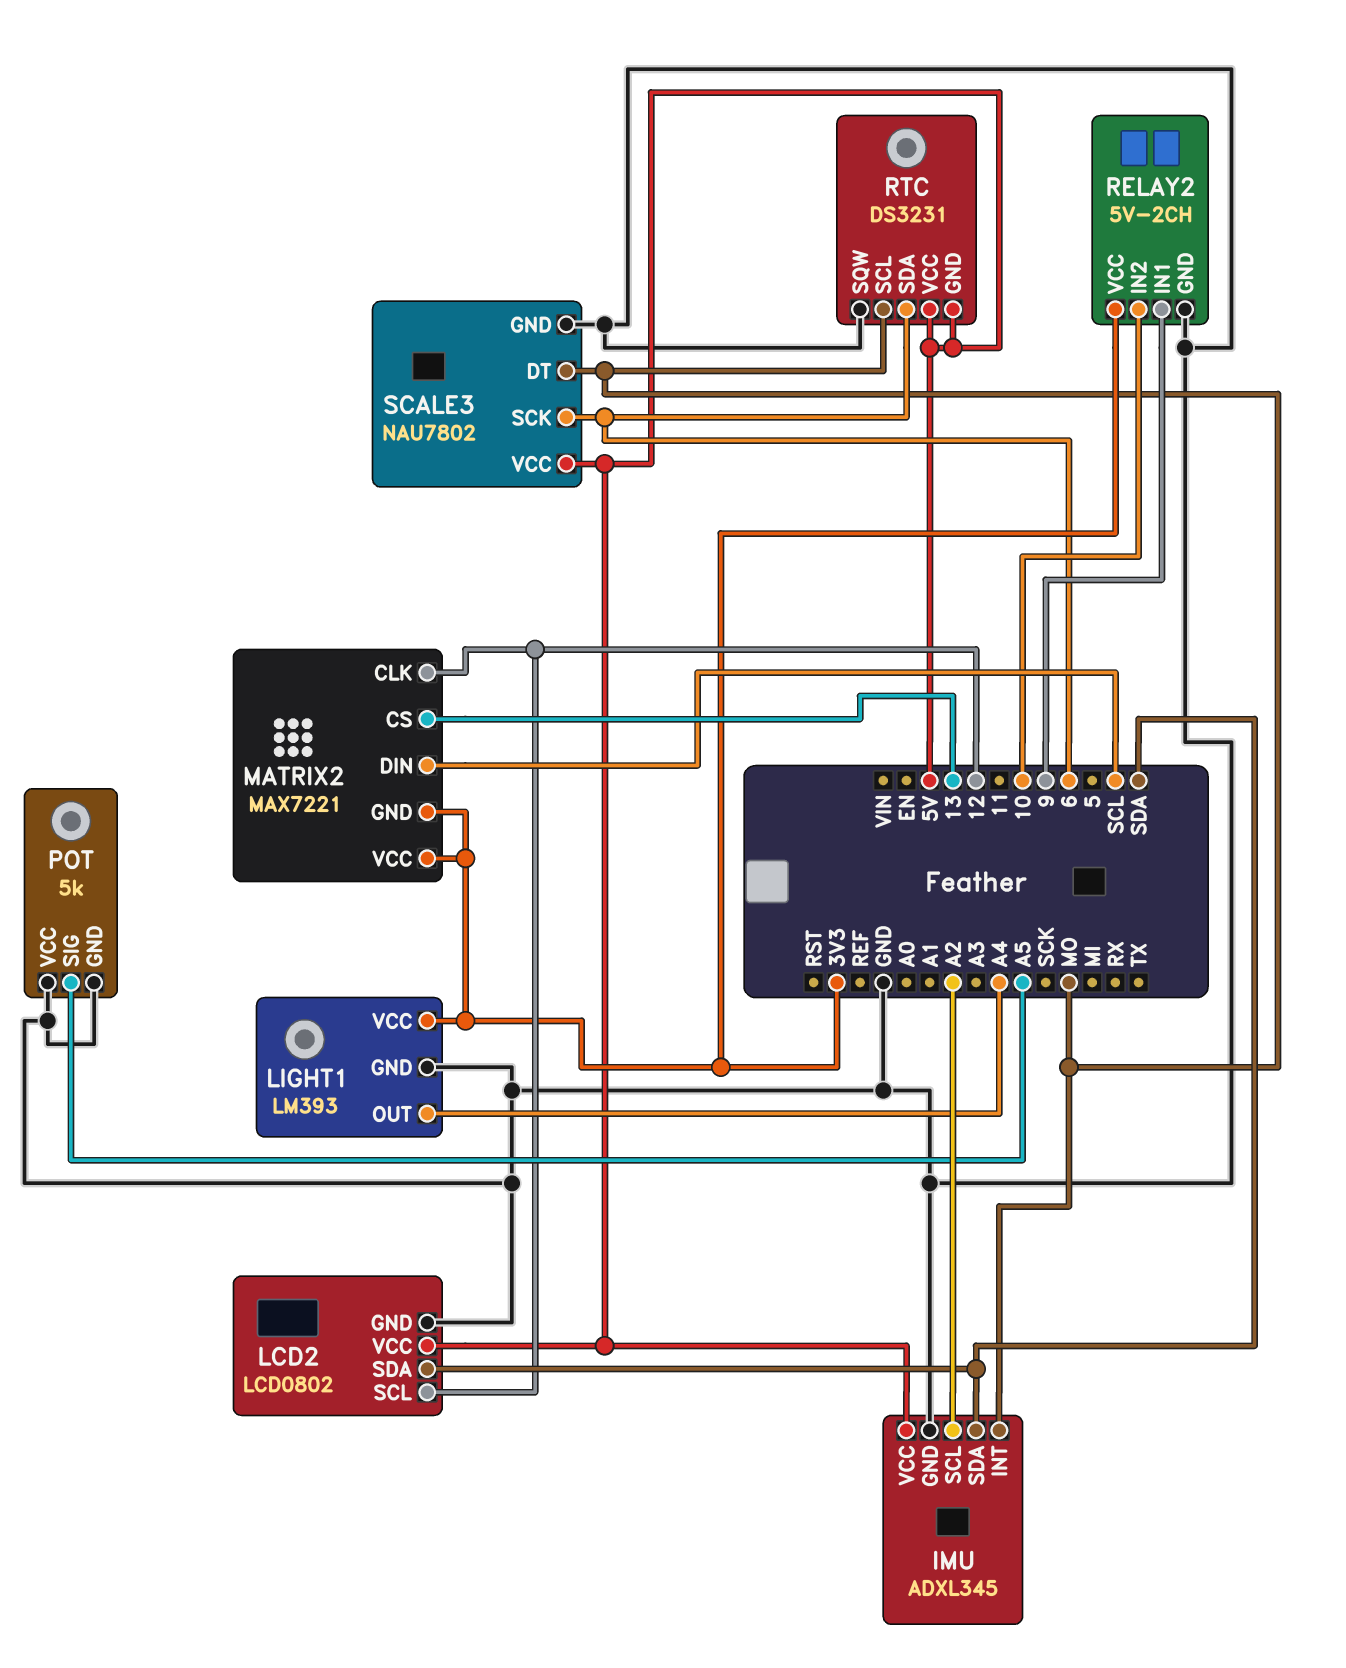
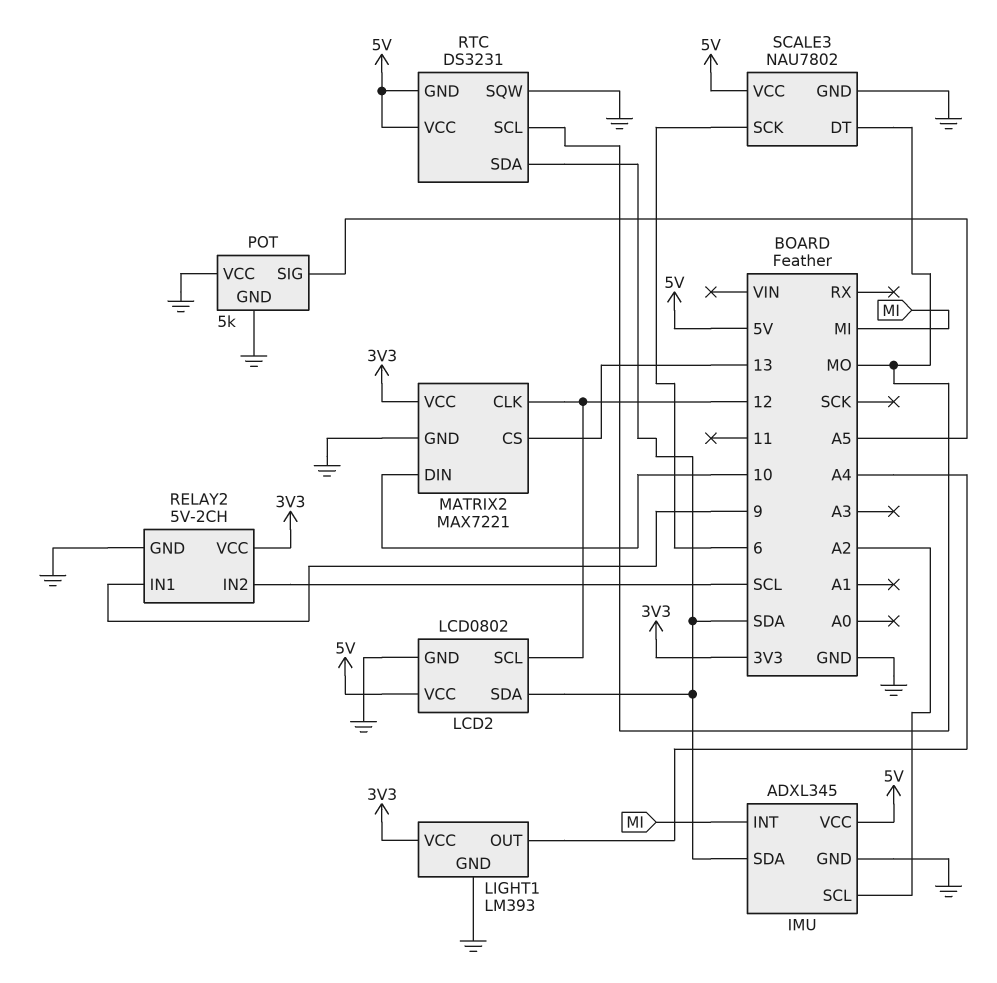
IMU pin INT: MO -> MI
MATRIX2 pin DIN: SCL -> 10
MATRIX2 pin GND: 3V3 -> GND
RELAY2 pin IN2: 10 -> SCL
RTC pin SDA: 6 -> SDA

